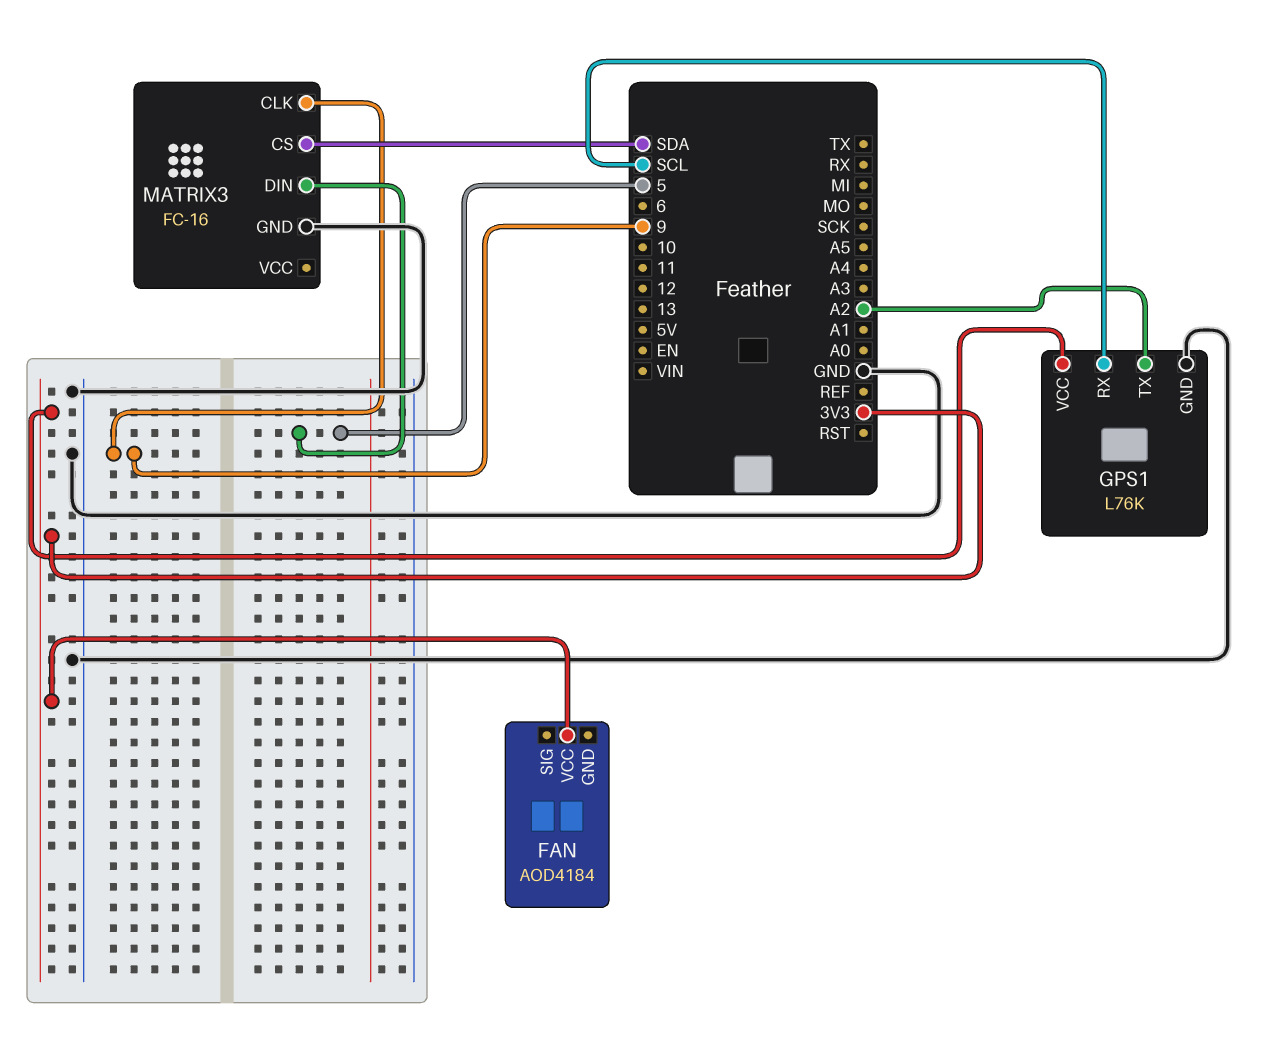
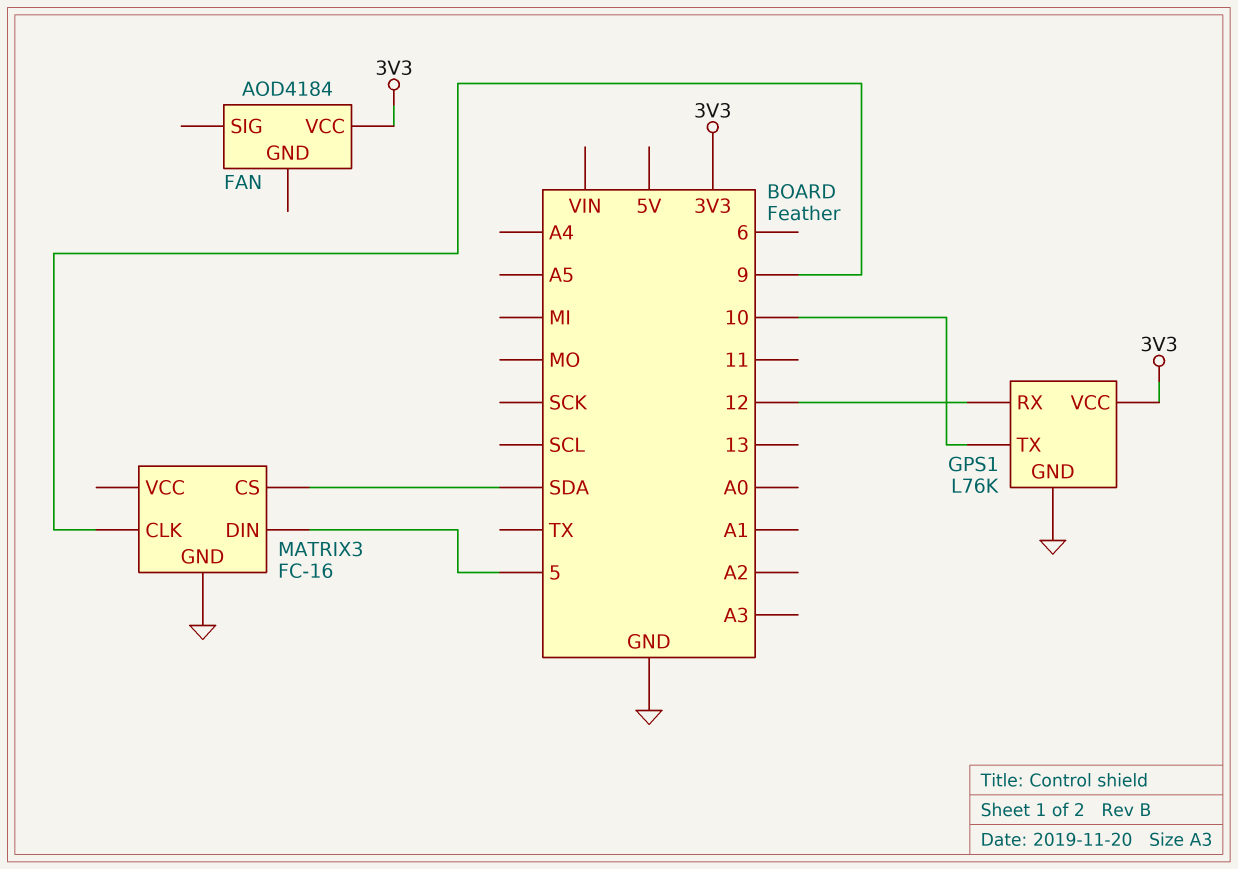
GPS1 pin RX: SCL -> 12
GPS1 pin TX: A2 -> 10

